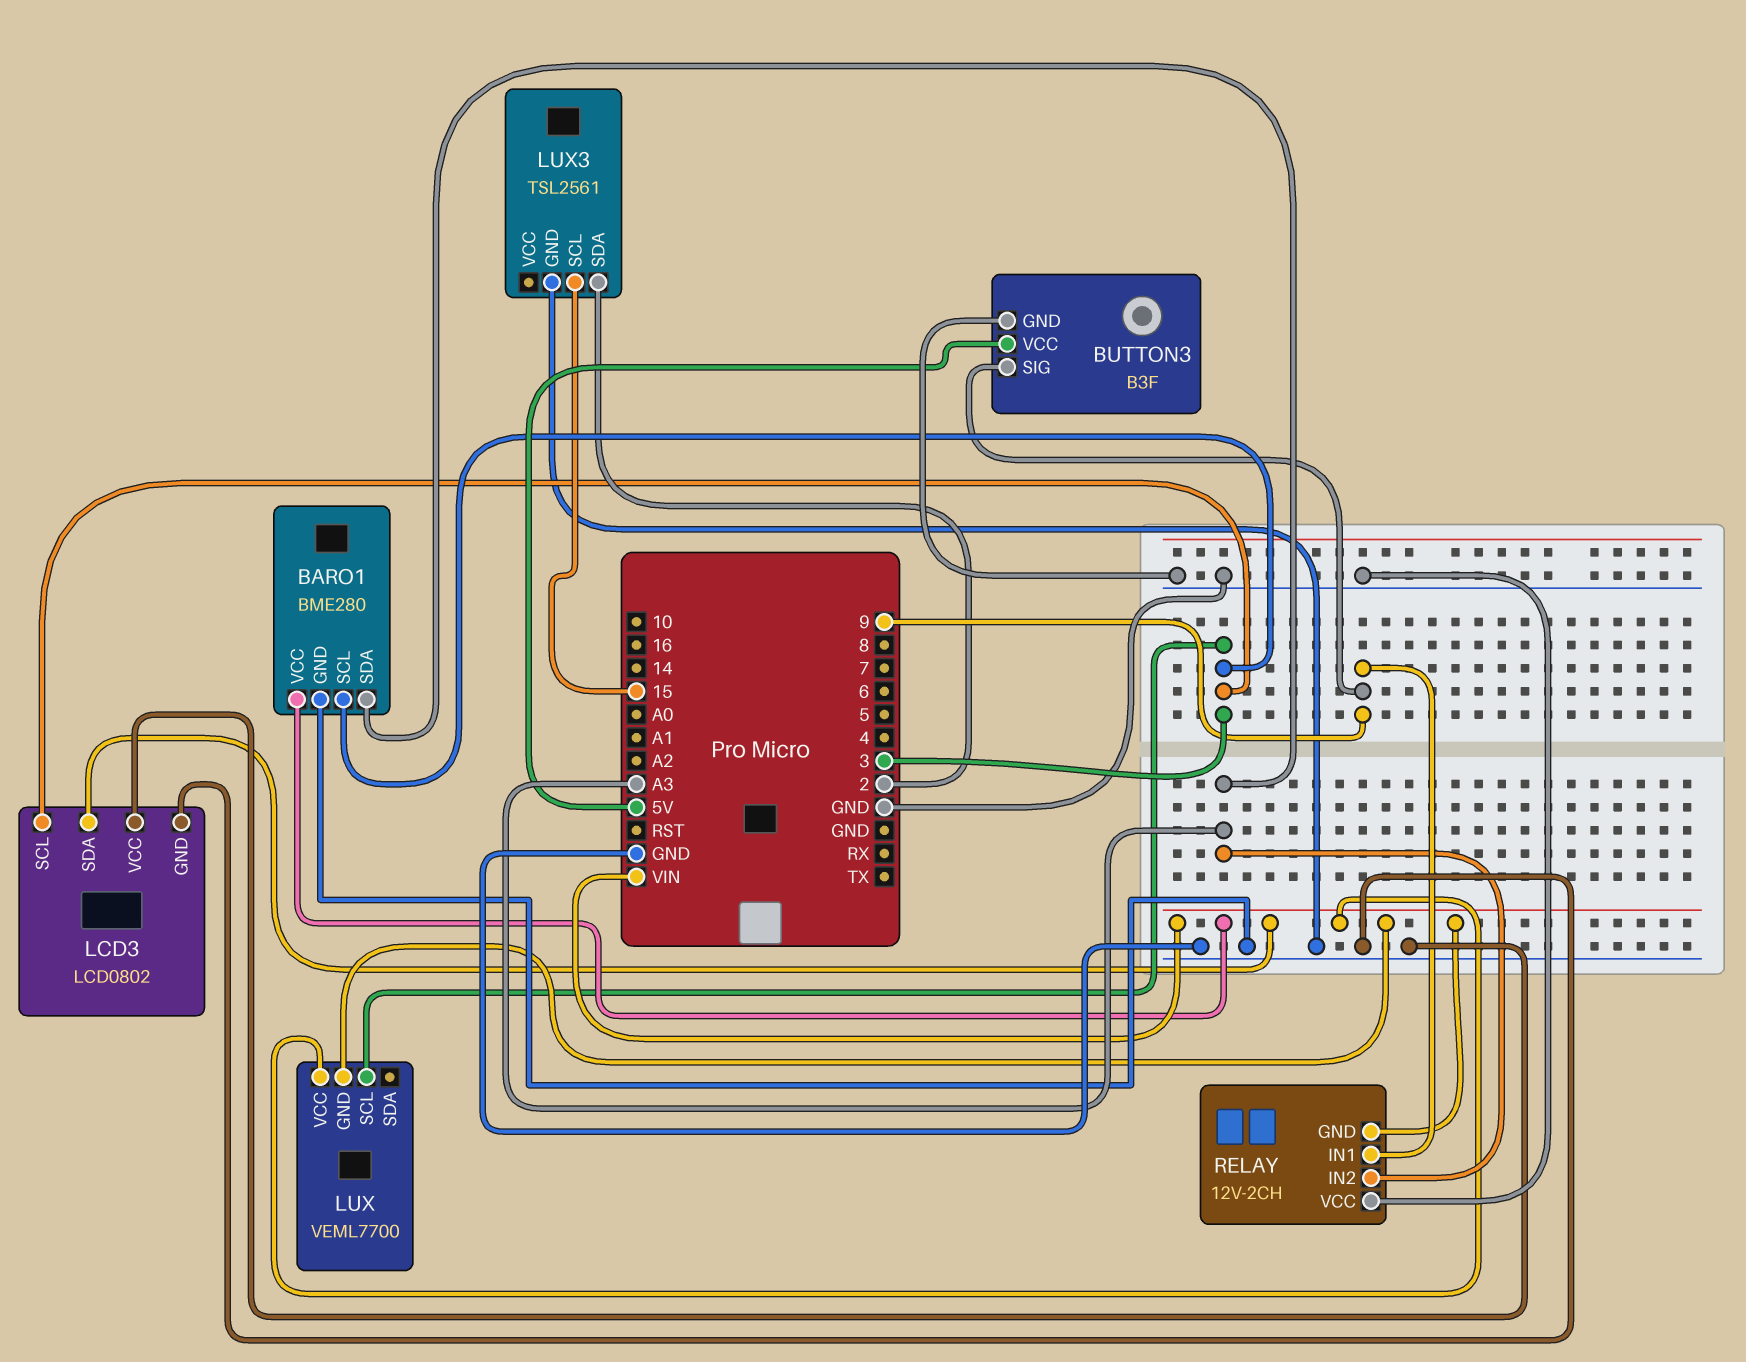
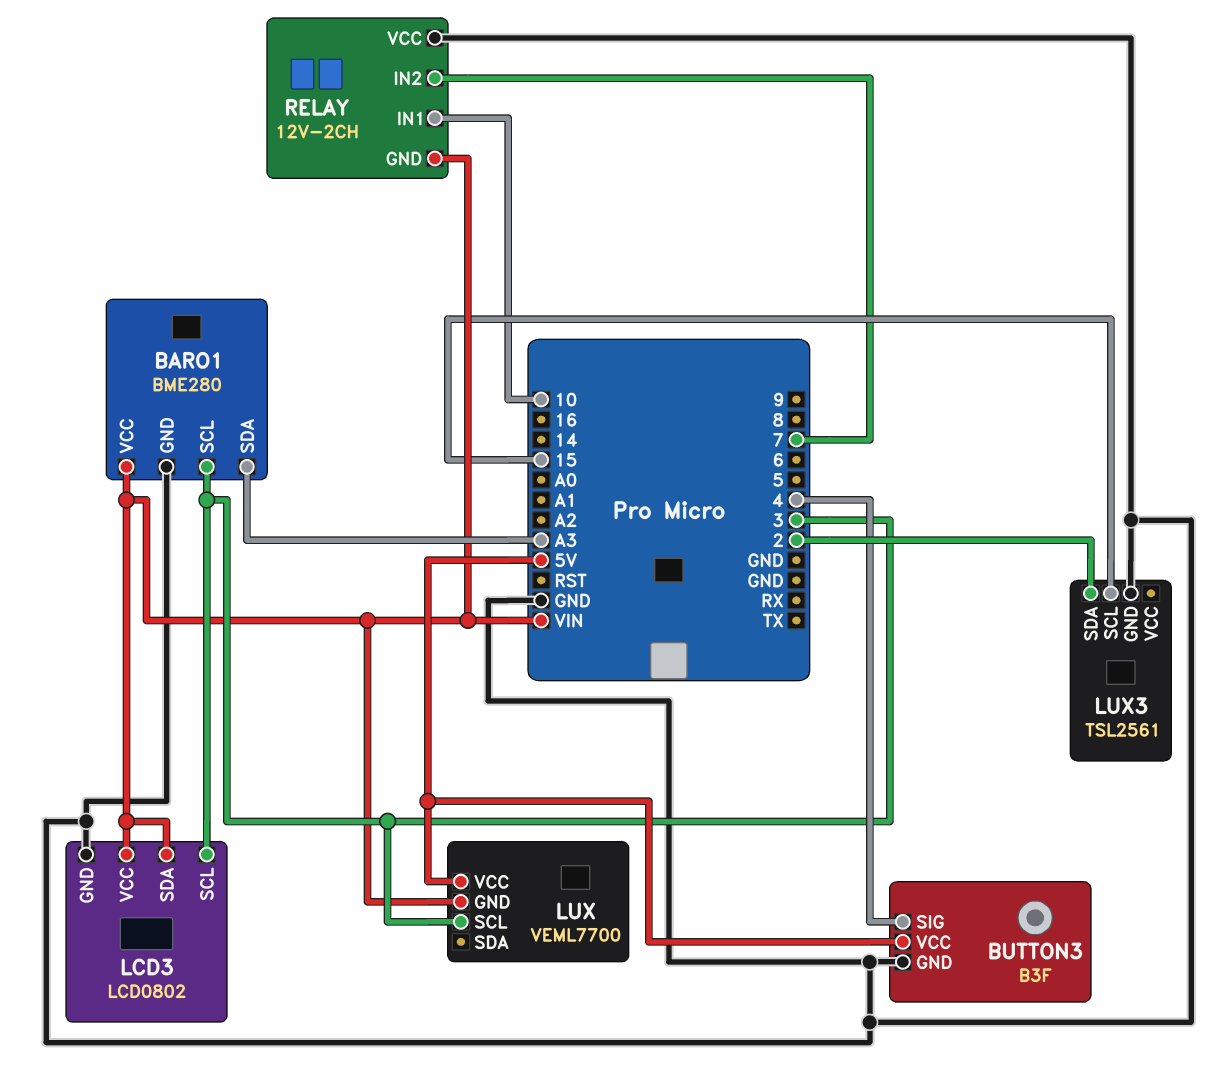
BUTTON3 pin SIG: 9 -> 4
LCD3 pin VCC: GND -> VIN
LUX pin VCC: VIN -> 5V
RELAY pin IN1: 9 -> 10
RELAY pin IN2: A3 -> 7

